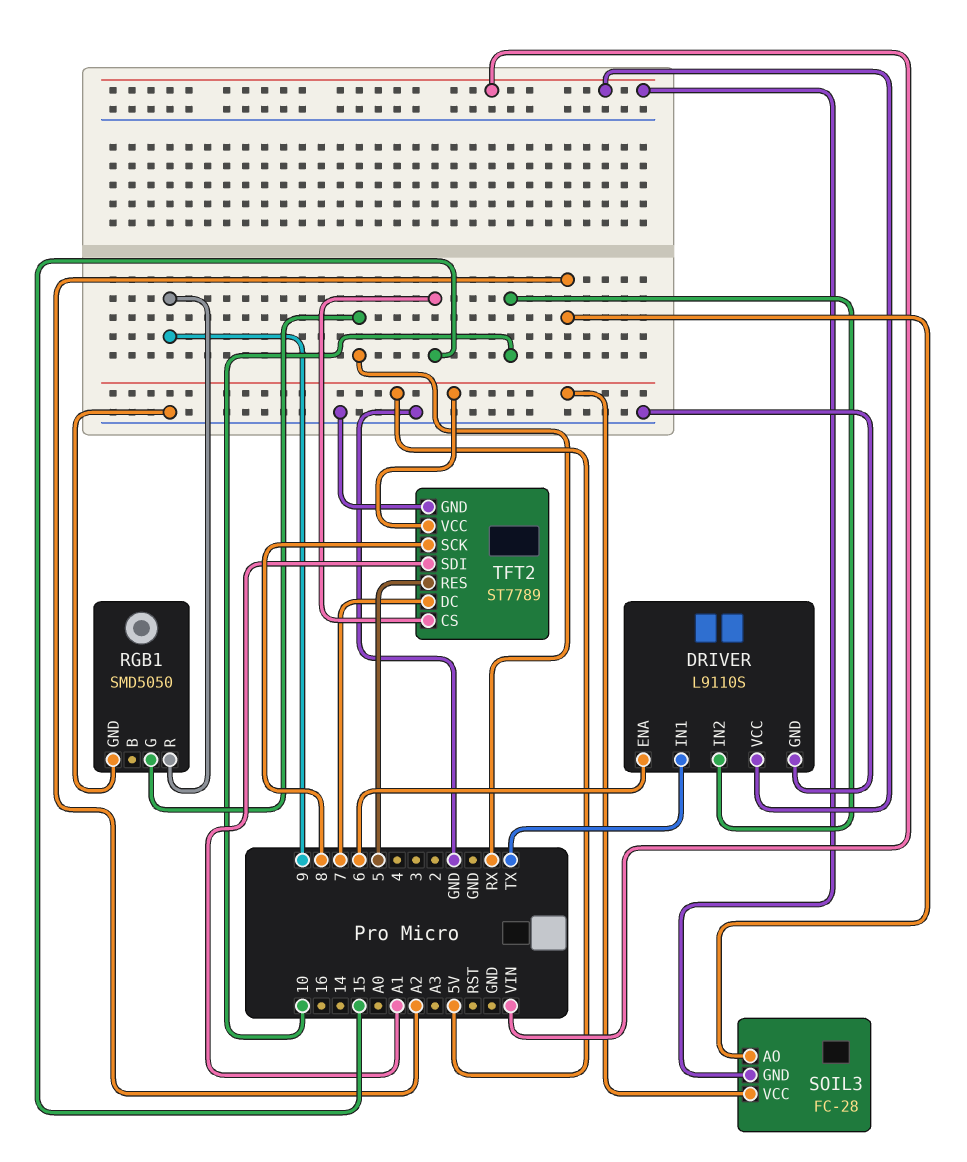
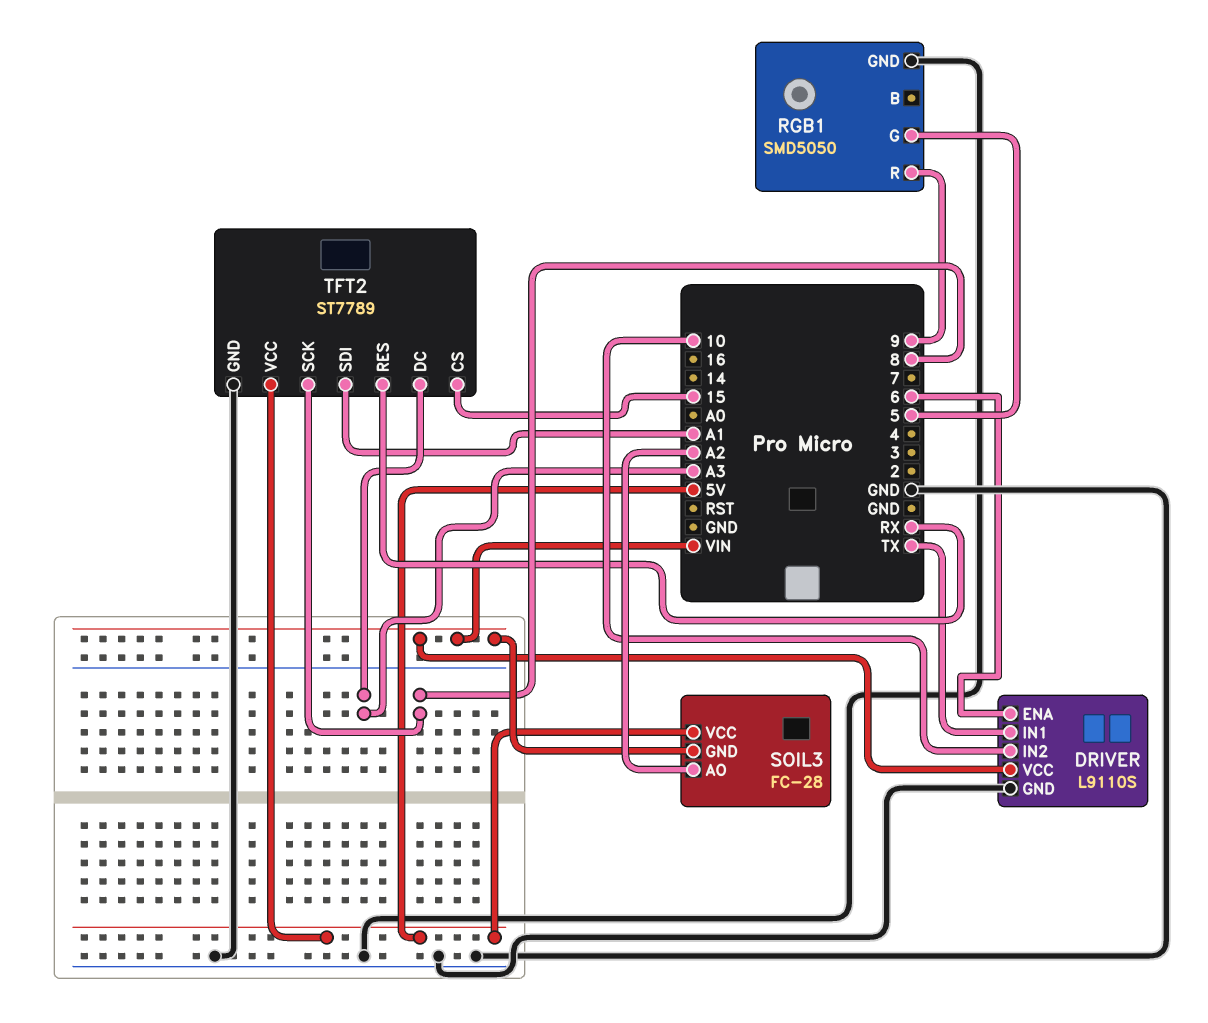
RGB1 pin G: RX -> 5
TFT2 pin DC: 7 -> A3
TFT2 pin RES: 5 -> RX

